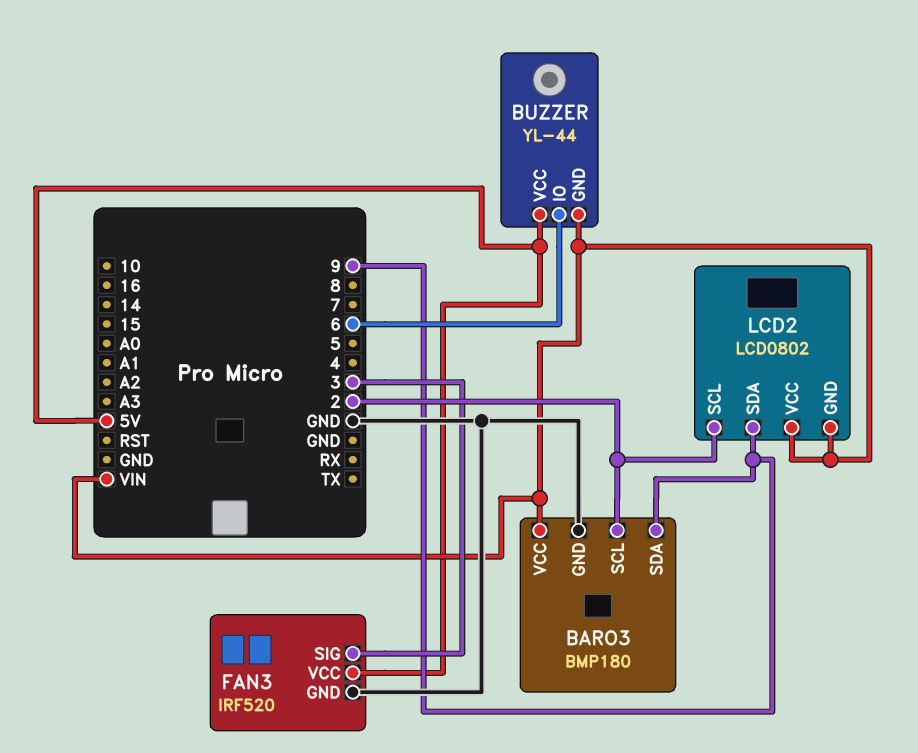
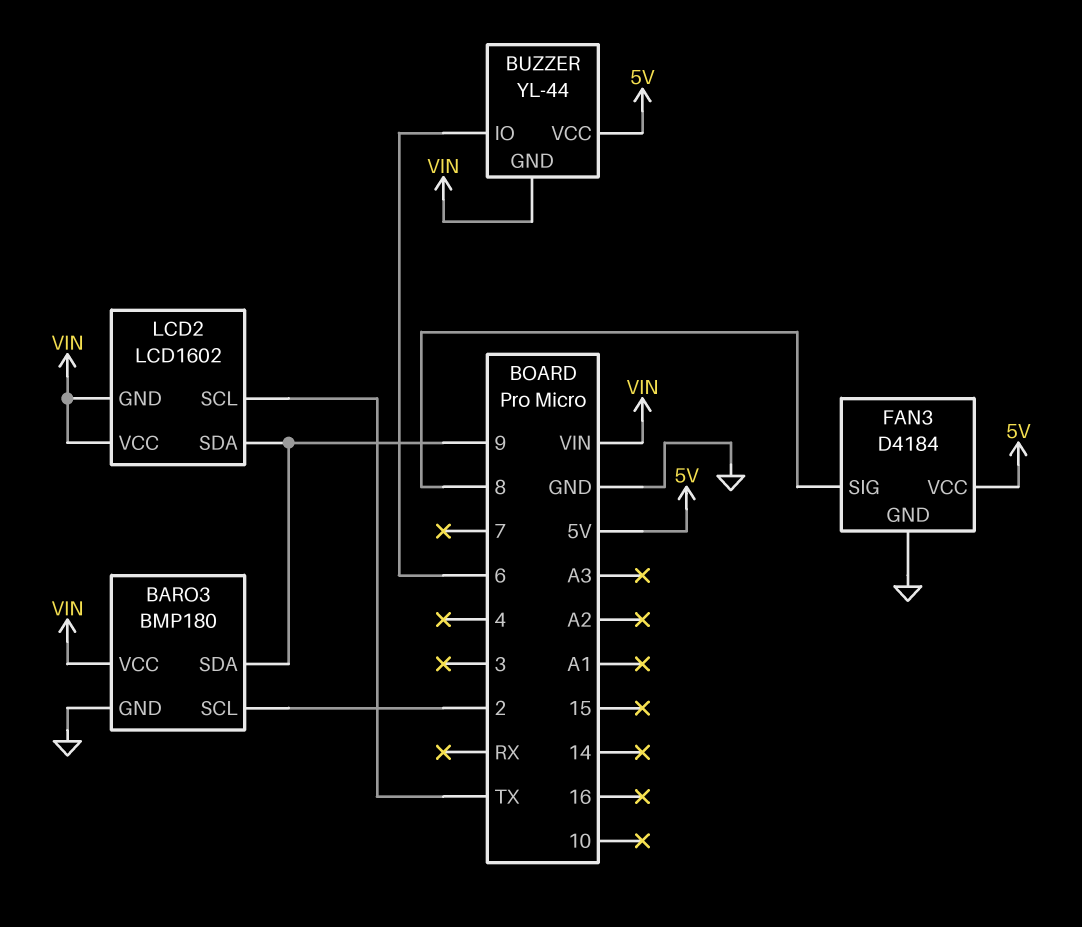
FAN3: IRF520 -> D4184
FAN3 pin SIG: 3 -> 8
LCD2: LCD0802 -> LCD1602
LCD2 pin SCL: 2 -> TX

